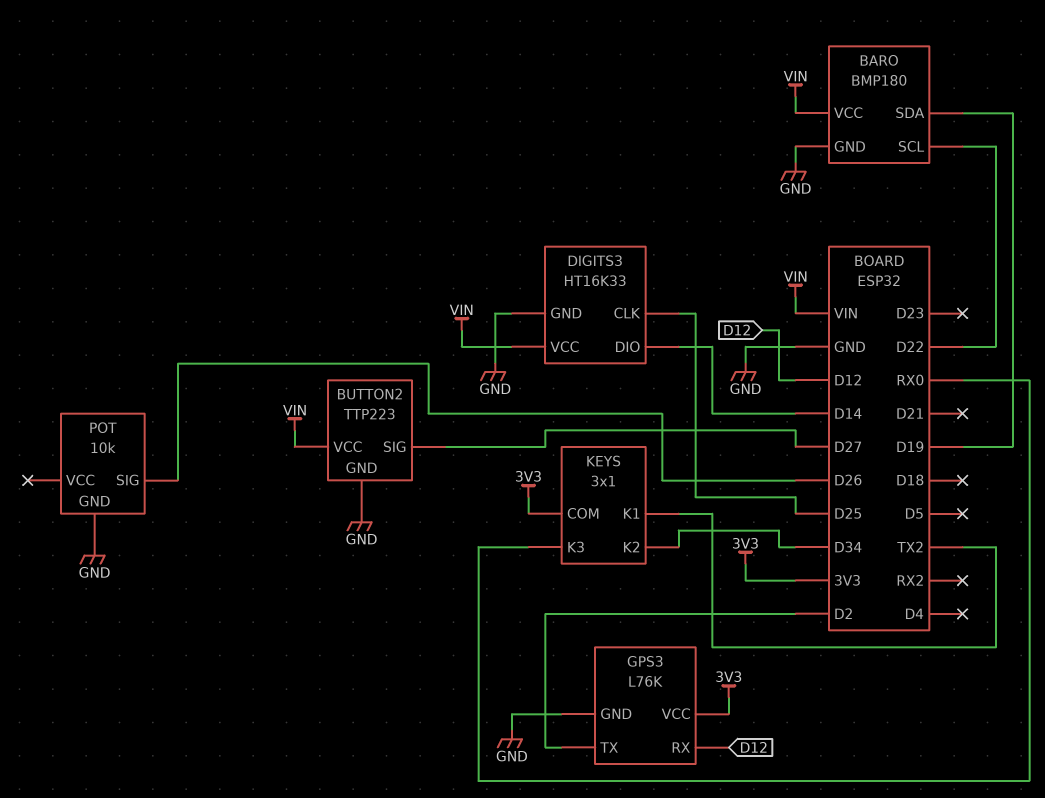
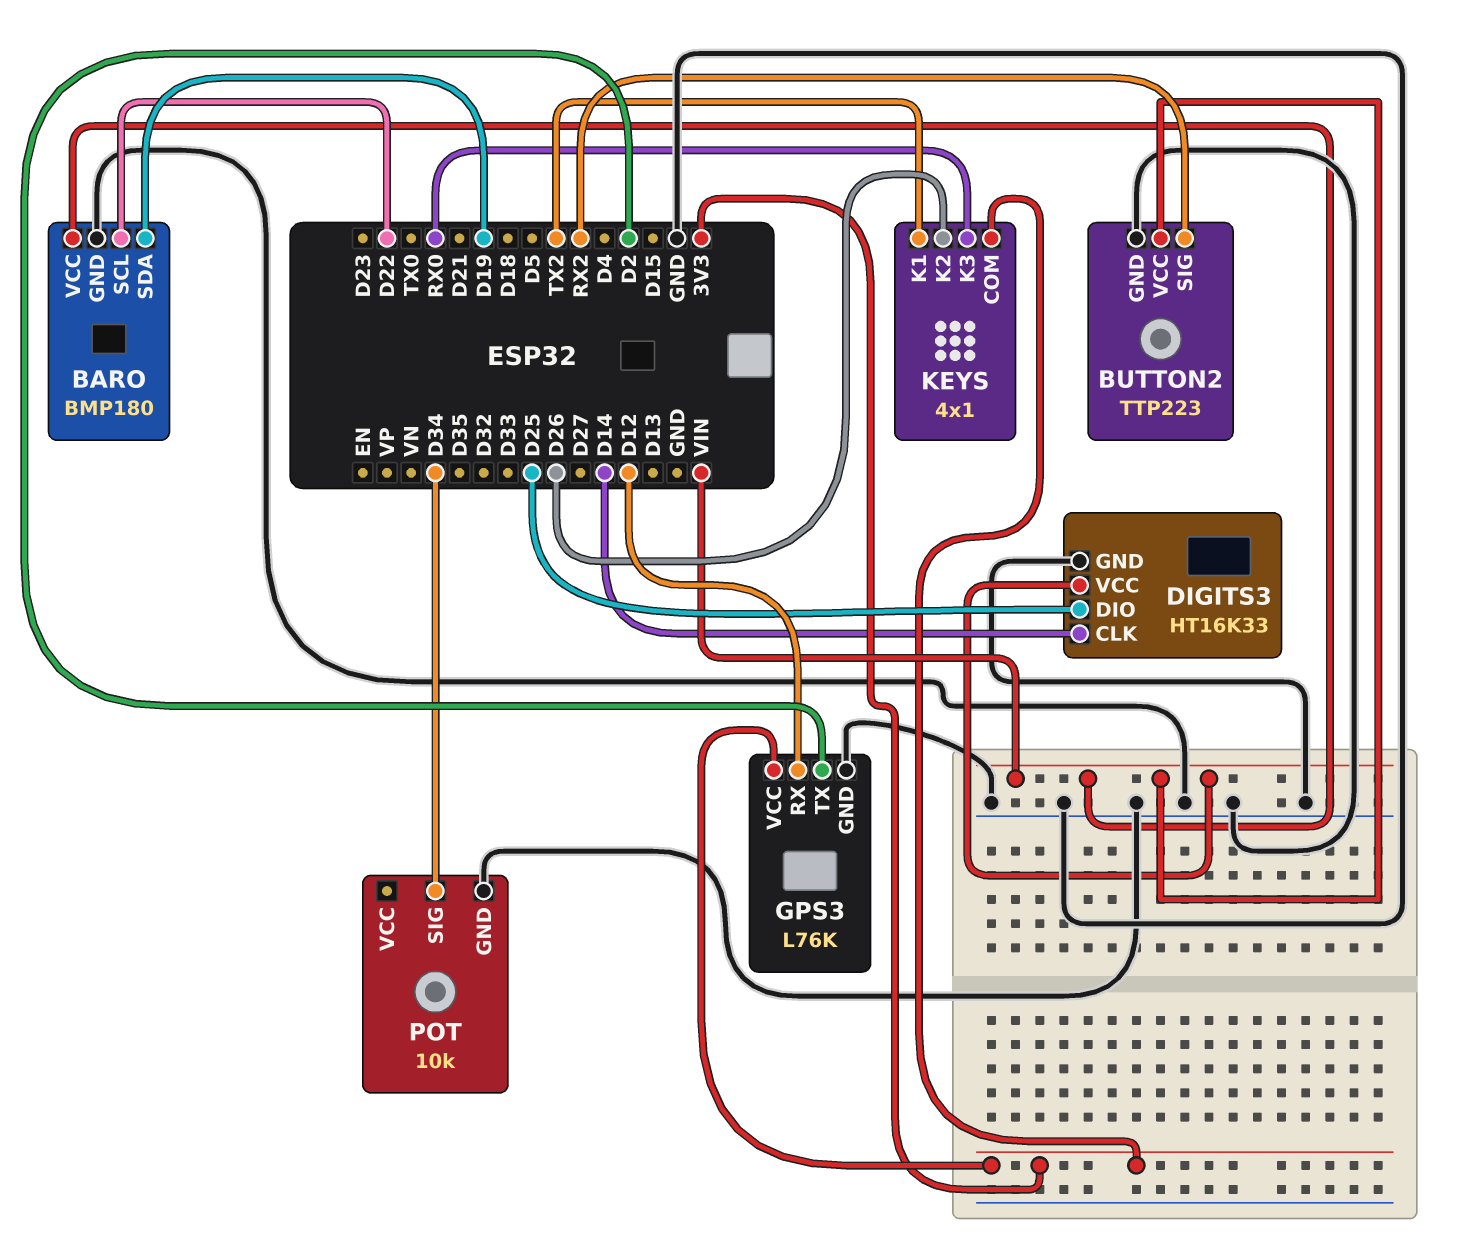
BUTTON2 pin SIG: D27 -> RX2
DIGITS3 pin CLK: D25 -> D14
DIGITS3 pin DIO: D14 -> D25
KEYS: 3x1 -> 4x1
KEYS pin K2: D34 -> D26
POT pin SIG: D26 -> D34

